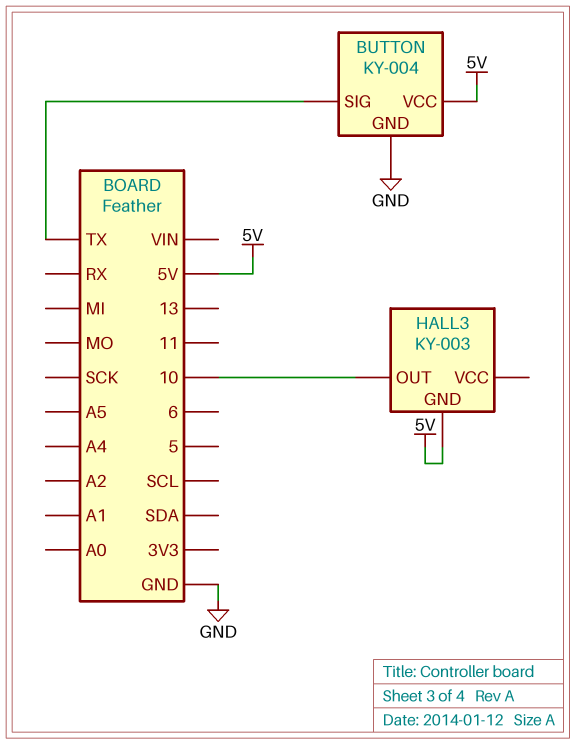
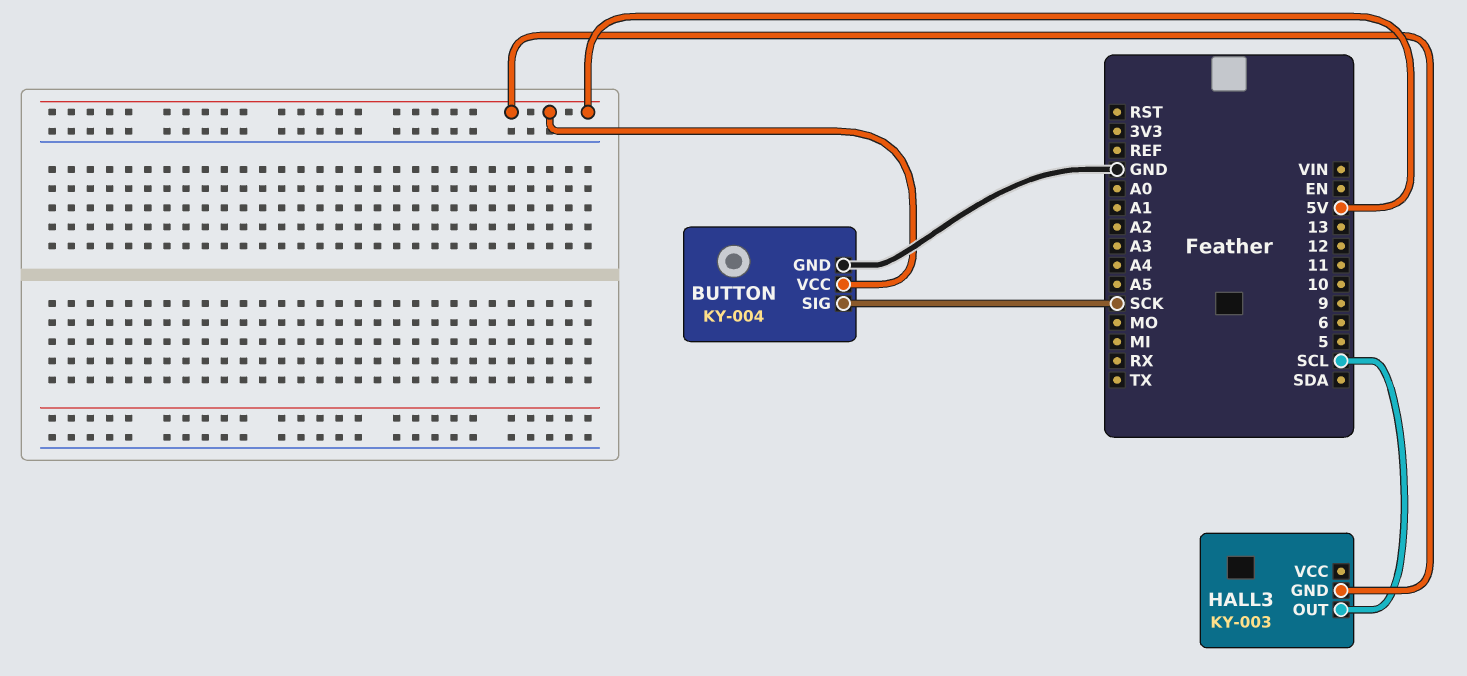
BUTTON pin SIG: TX -> SCK
HALL3 pin OUT: 10 -> SCL

